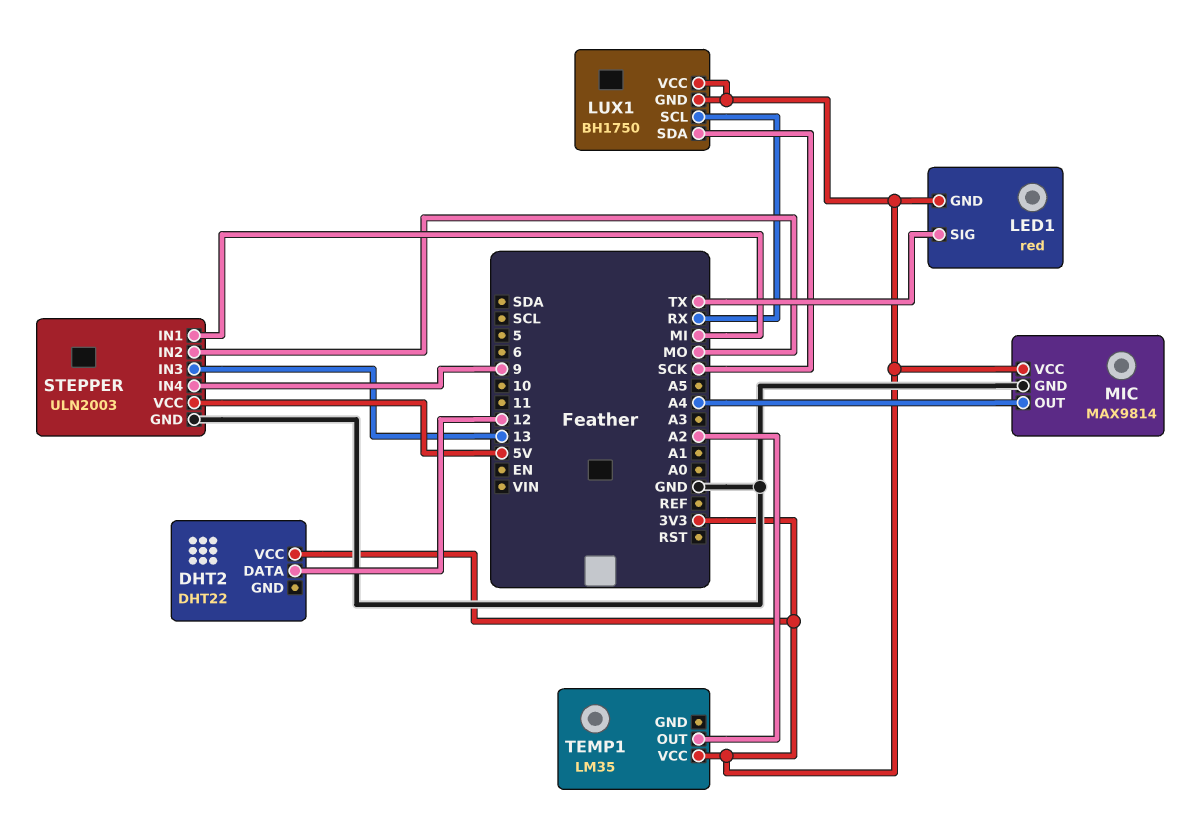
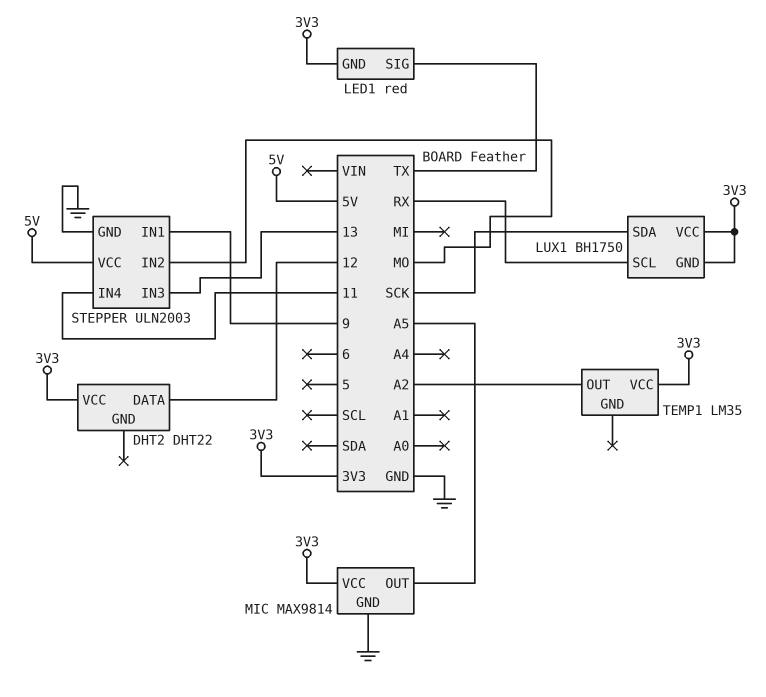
MIC pin OUT: A4 -> A5
STEPPER pin IN1: MI -> 9
STEPPER pin IN4: 9 -> 11

